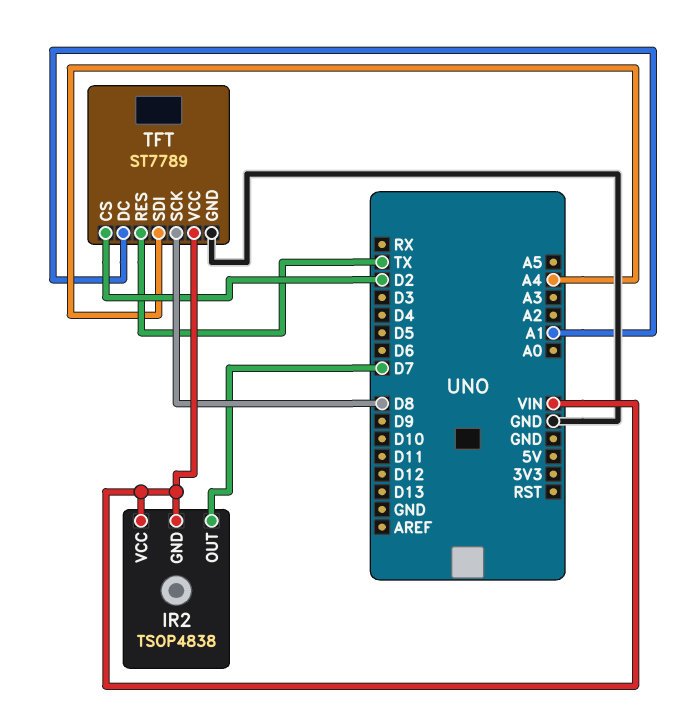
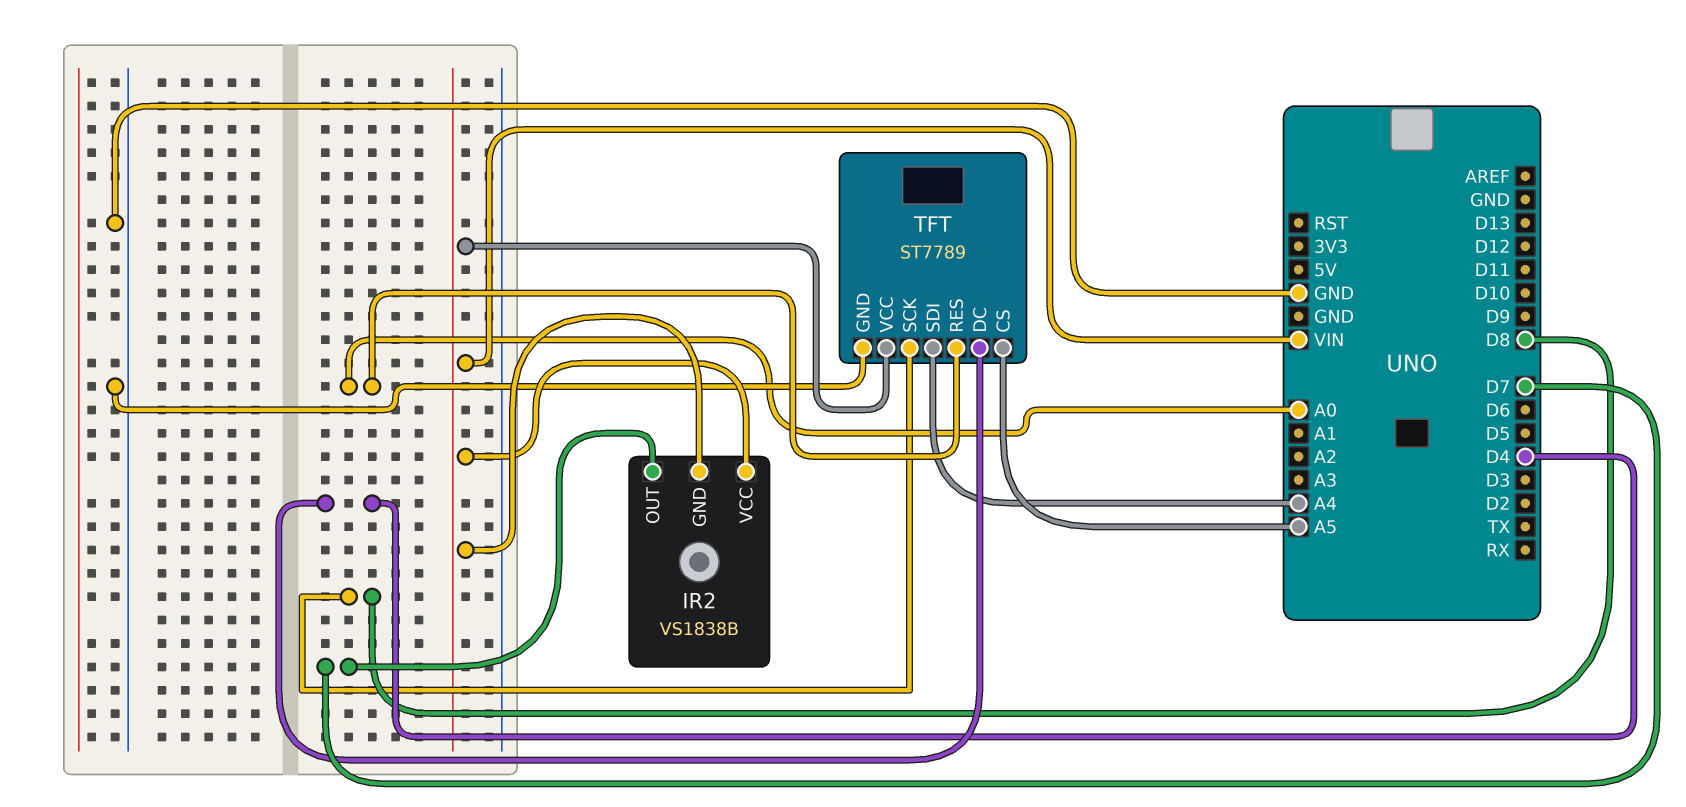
IR2: TSOP4838 -> VS1838B
TFT pin CS: D2 -> A5
TFT pin DC: A1 -> D4
TFT pin RES: TX -> A0

